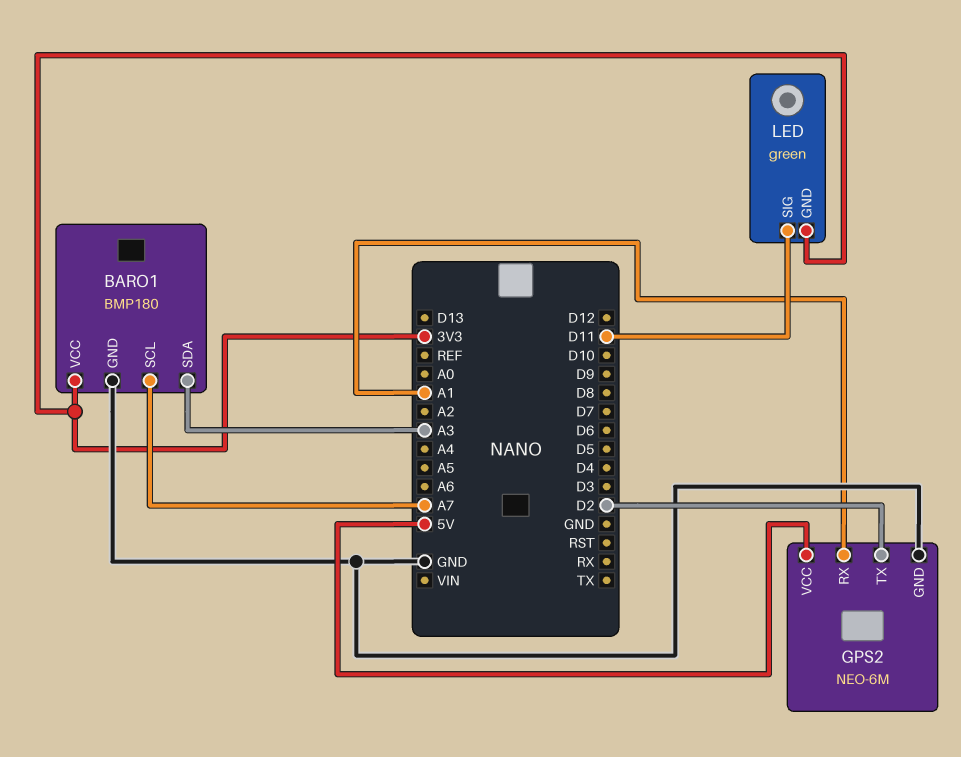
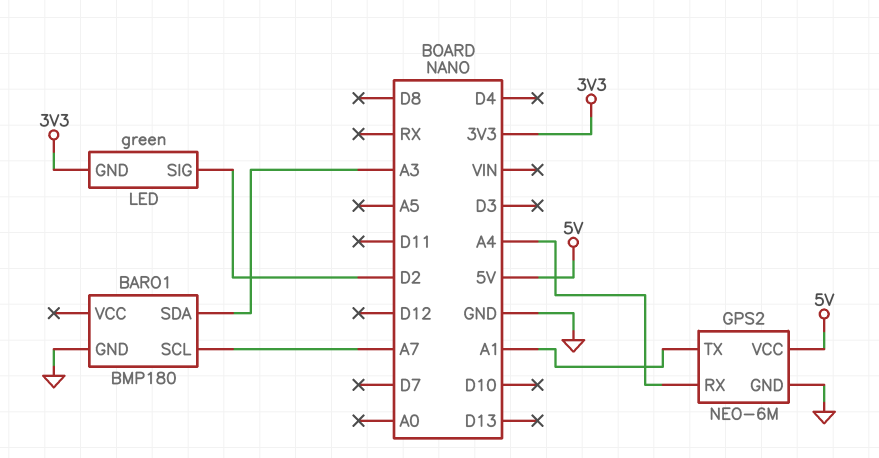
BARO1 pin VCC: 3V3 -> none
GPS2 pin RX: A1 -> A4
GPS2 pin TX: D2 -> A1
LED pin SIG: D11 -> D2

